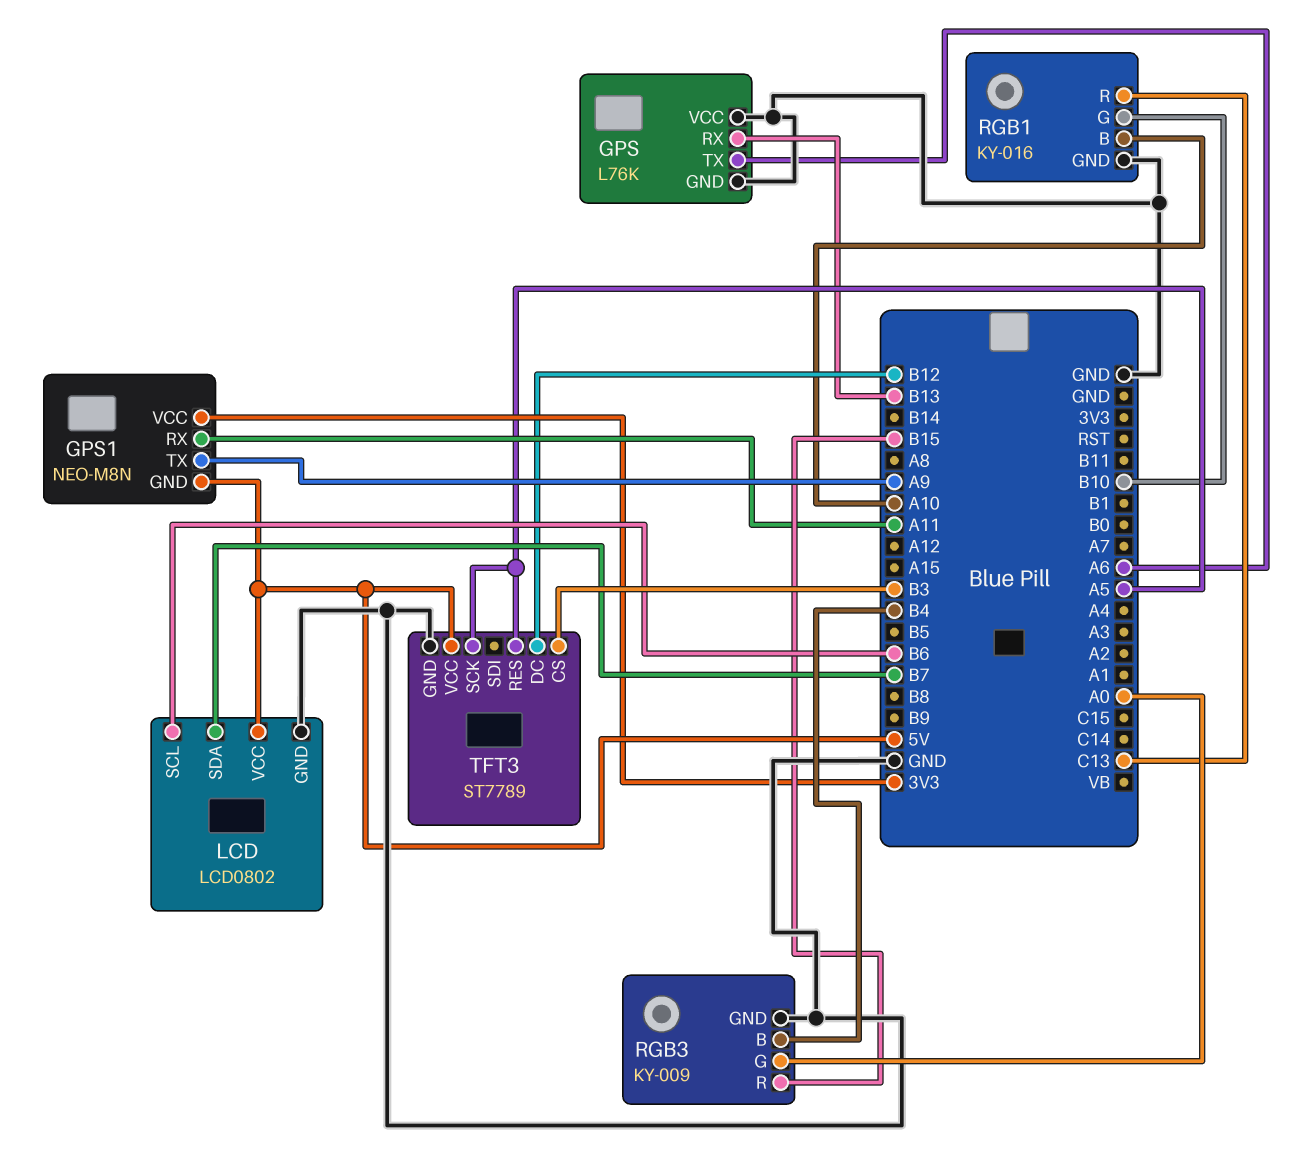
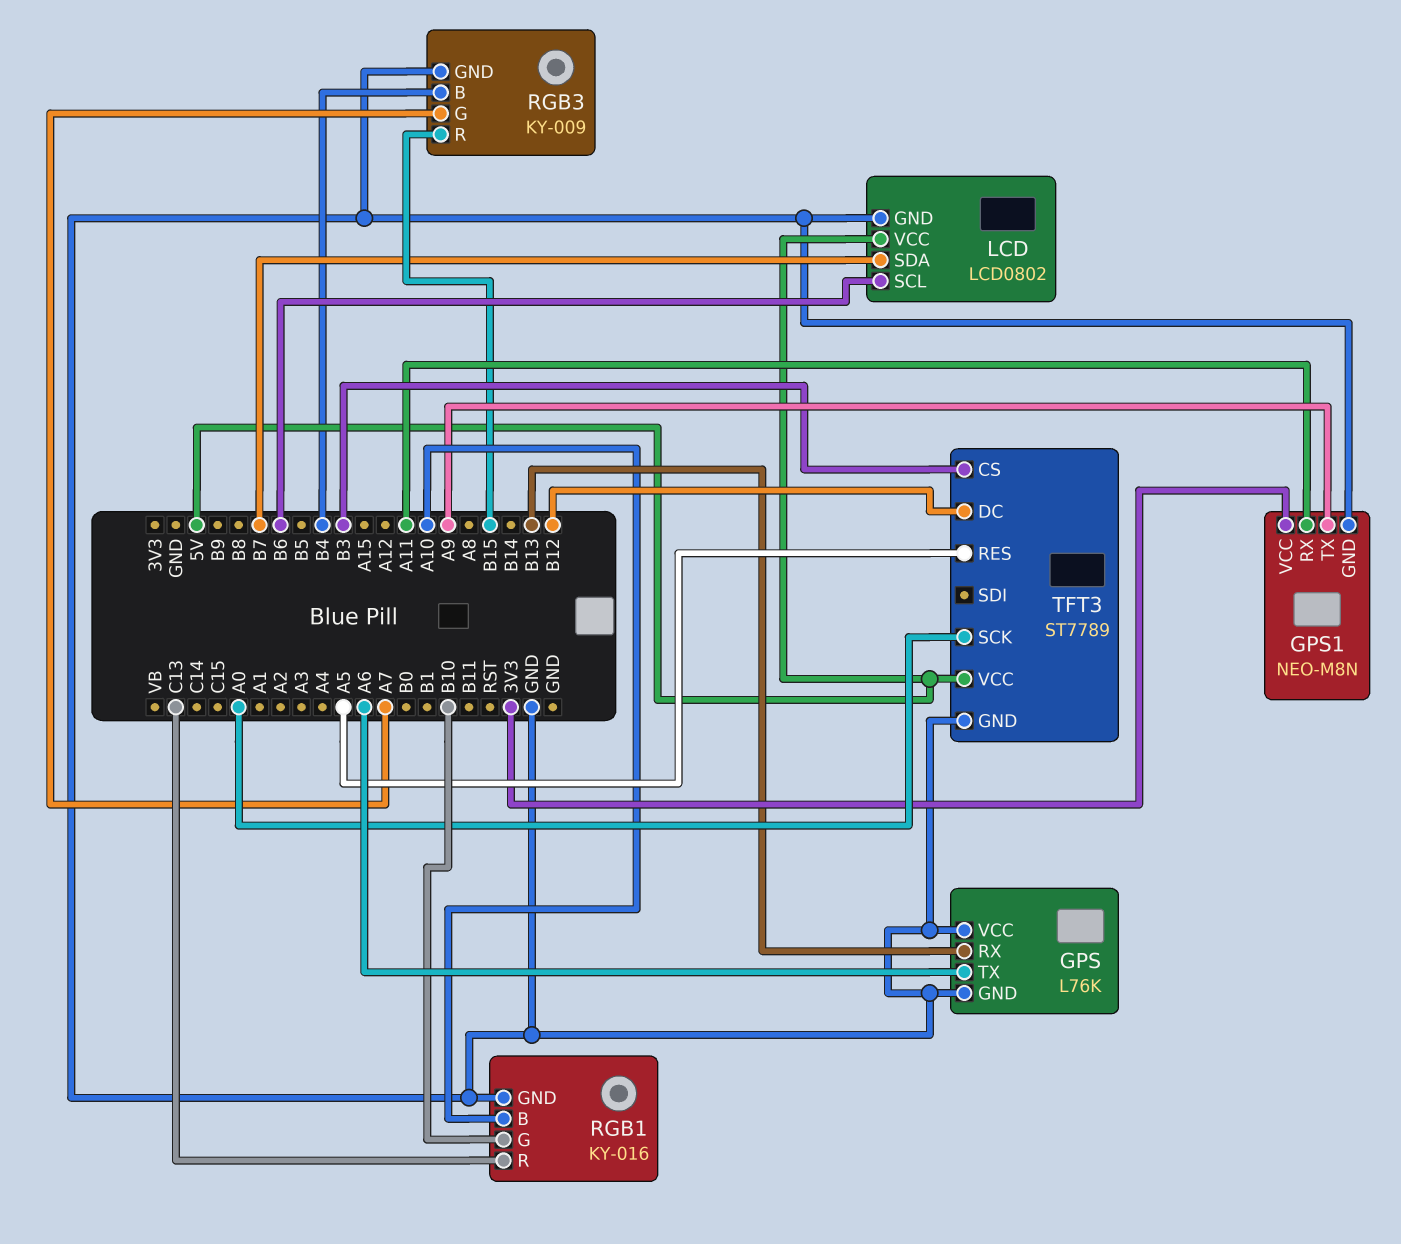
GPS1 pin GND: 5V -> GND
RGB3 pin G: A0 -> A7
TFT3 pin SCK: A5 -> A0

